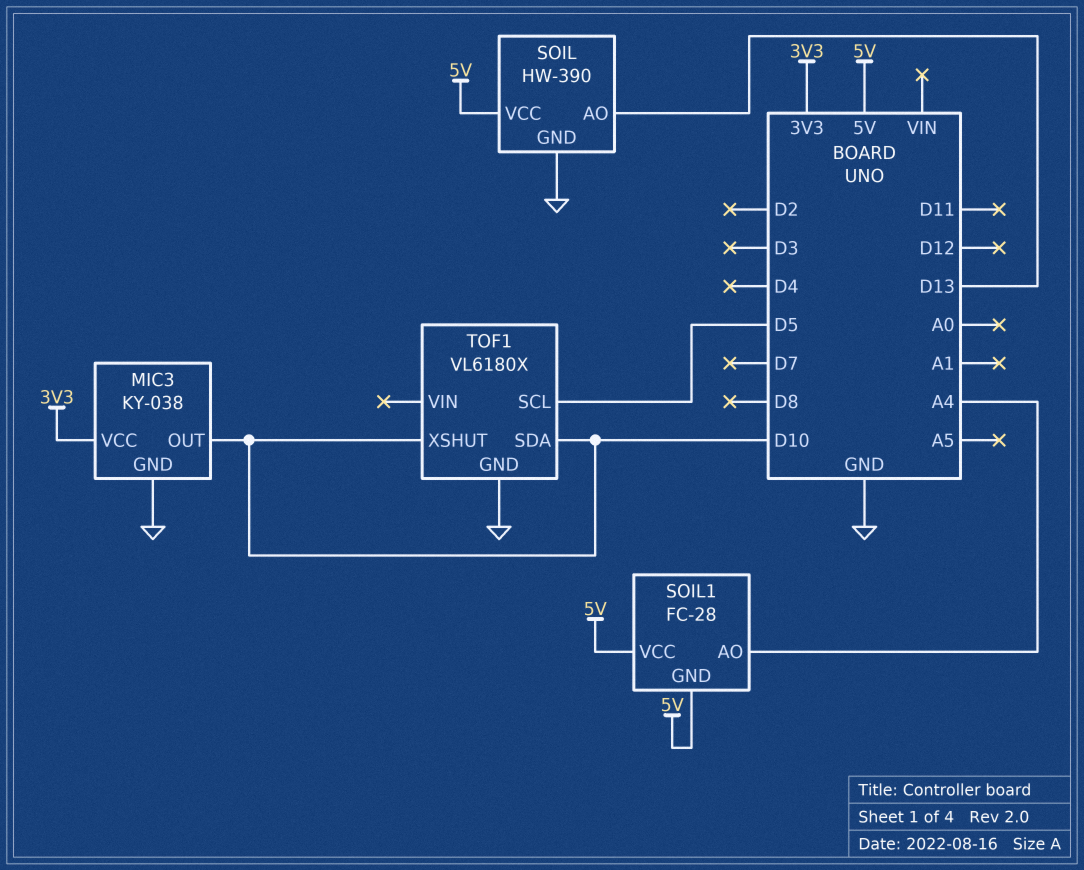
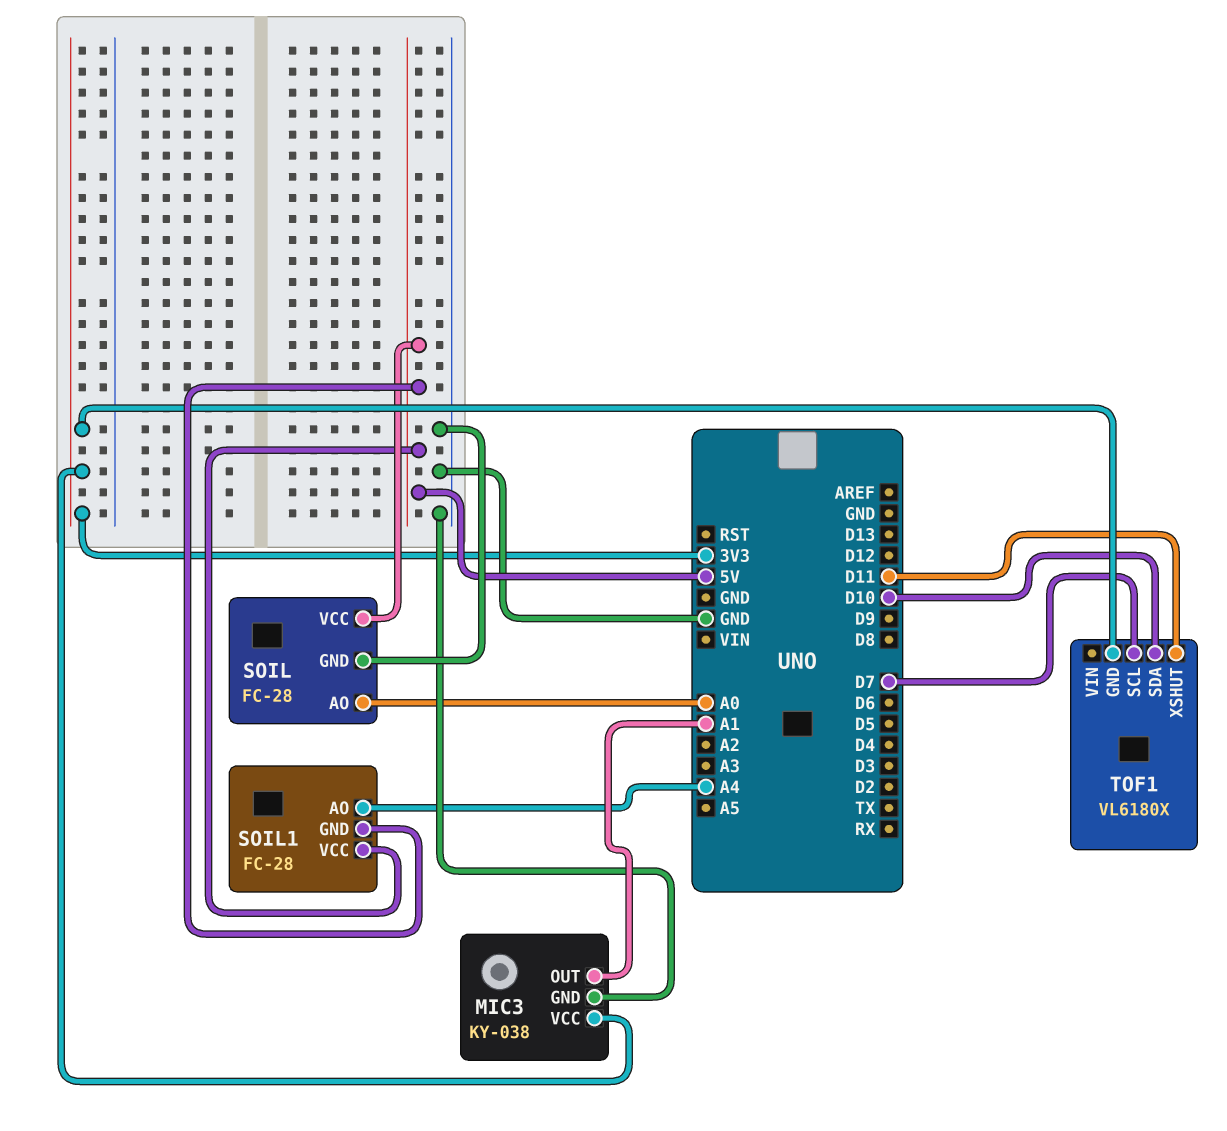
MIC3 pin OUT: D10 -> A1
SOIL: HW-390 -> FC-28
SOIL pin AO: D13 -> A0
TOF1 pin GND: GND -> 3V3
TOF1 pin SCL: D5 -> D7
TOF1 pin XSHUT: D10 -> D11

